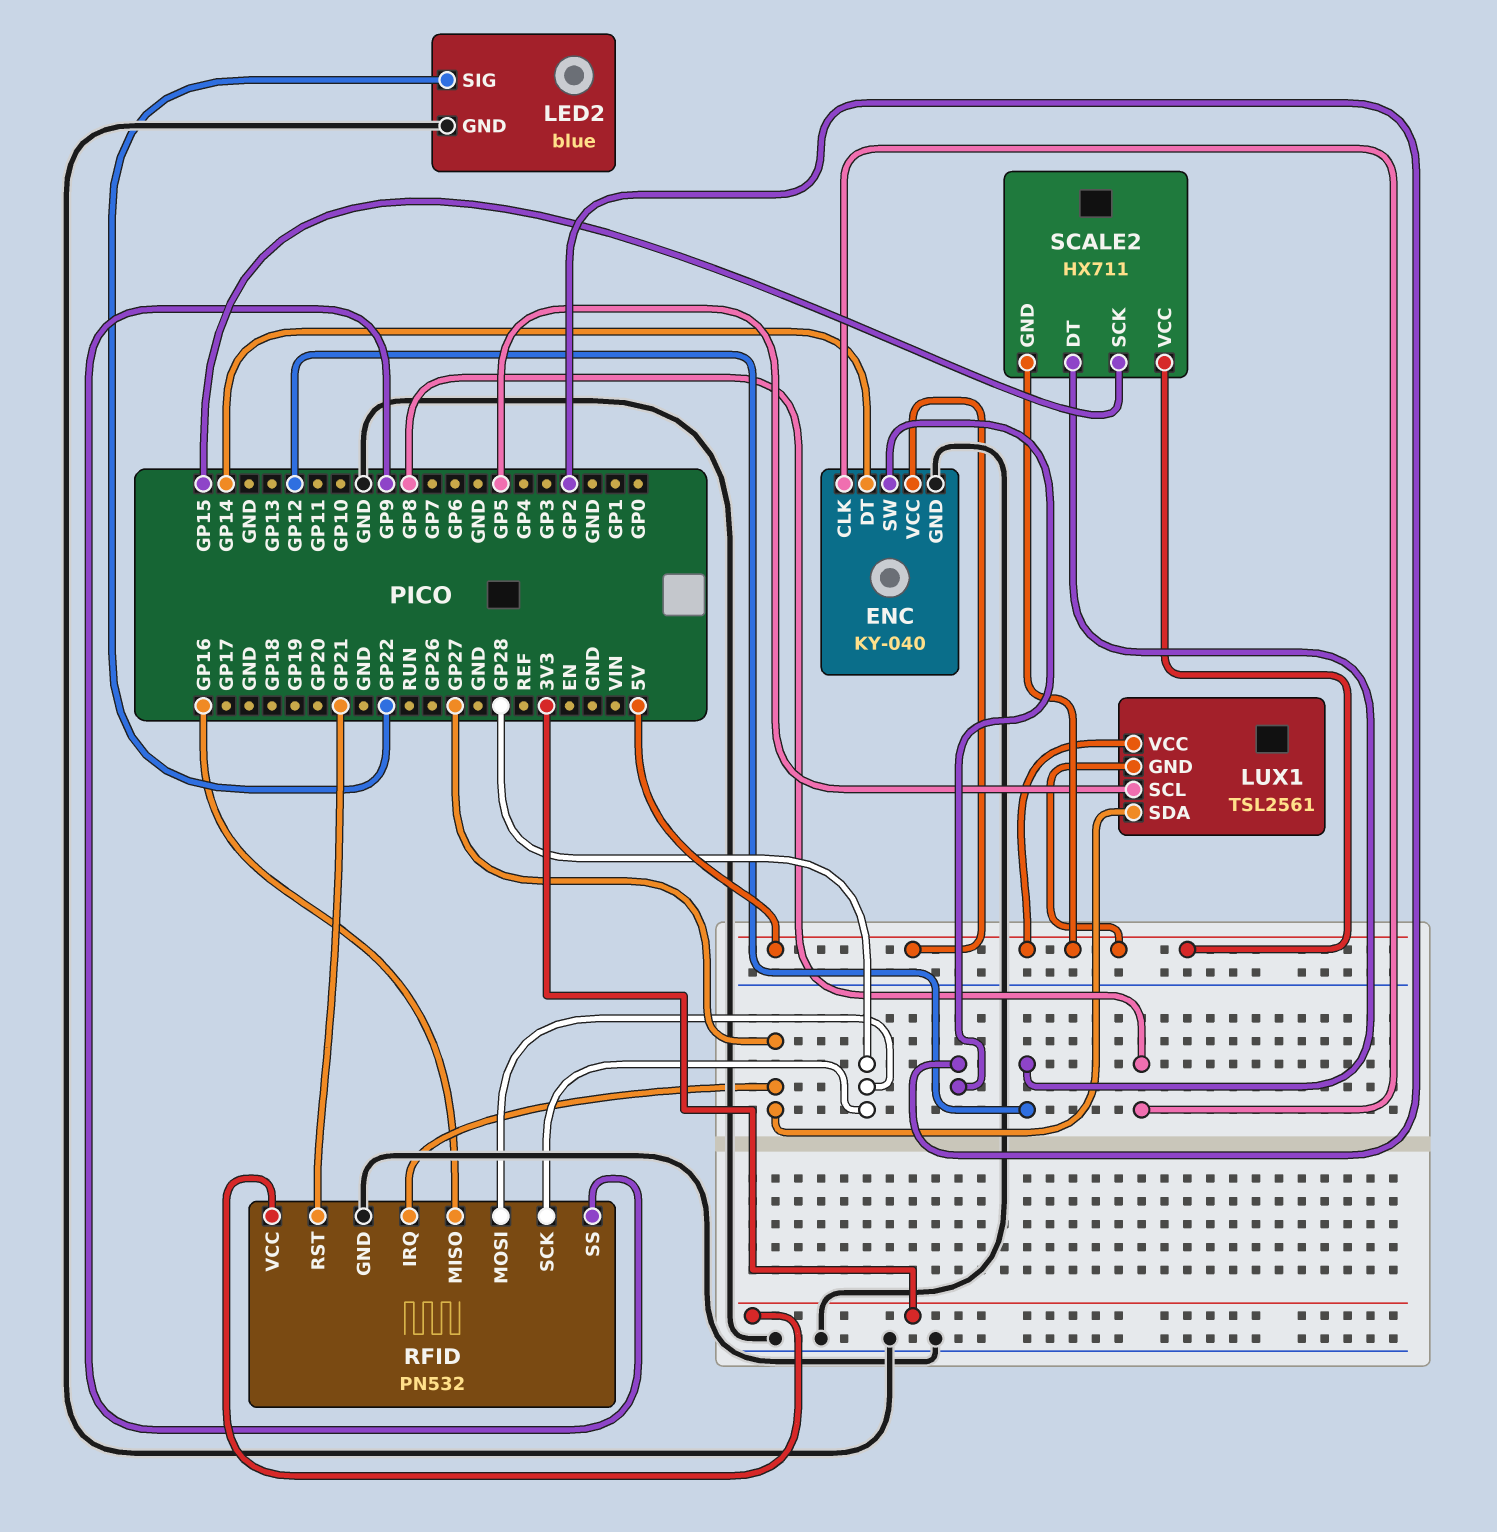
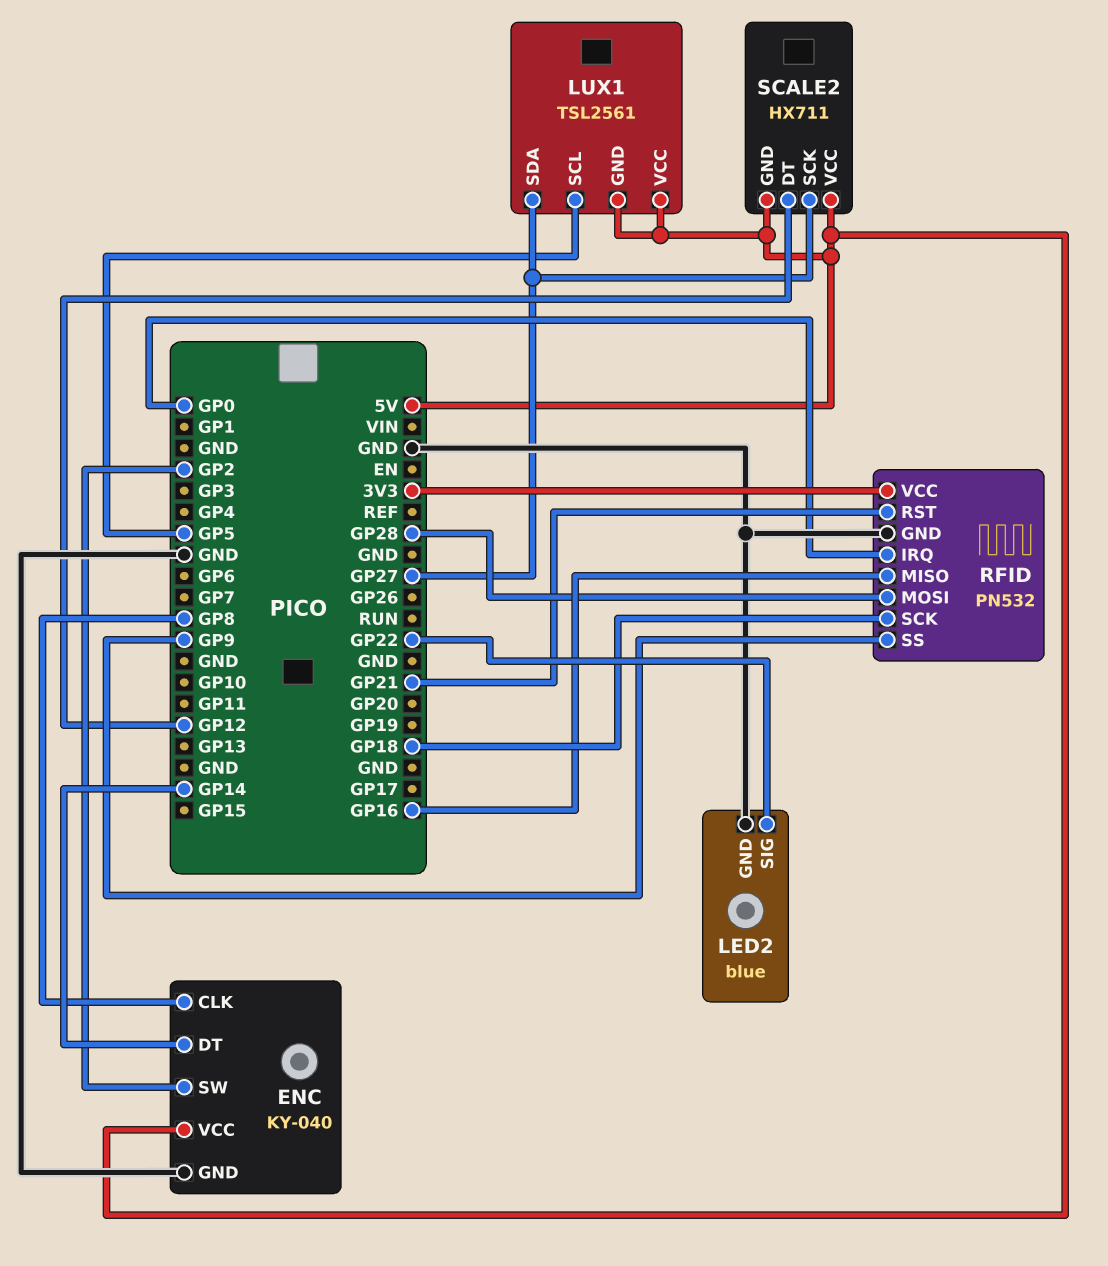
RFID pin IRQ: GP27 -> GP0
RFID pin SCK: GP28 -> GP18
SCALE2 pin SCK: GP15 -> GP27

